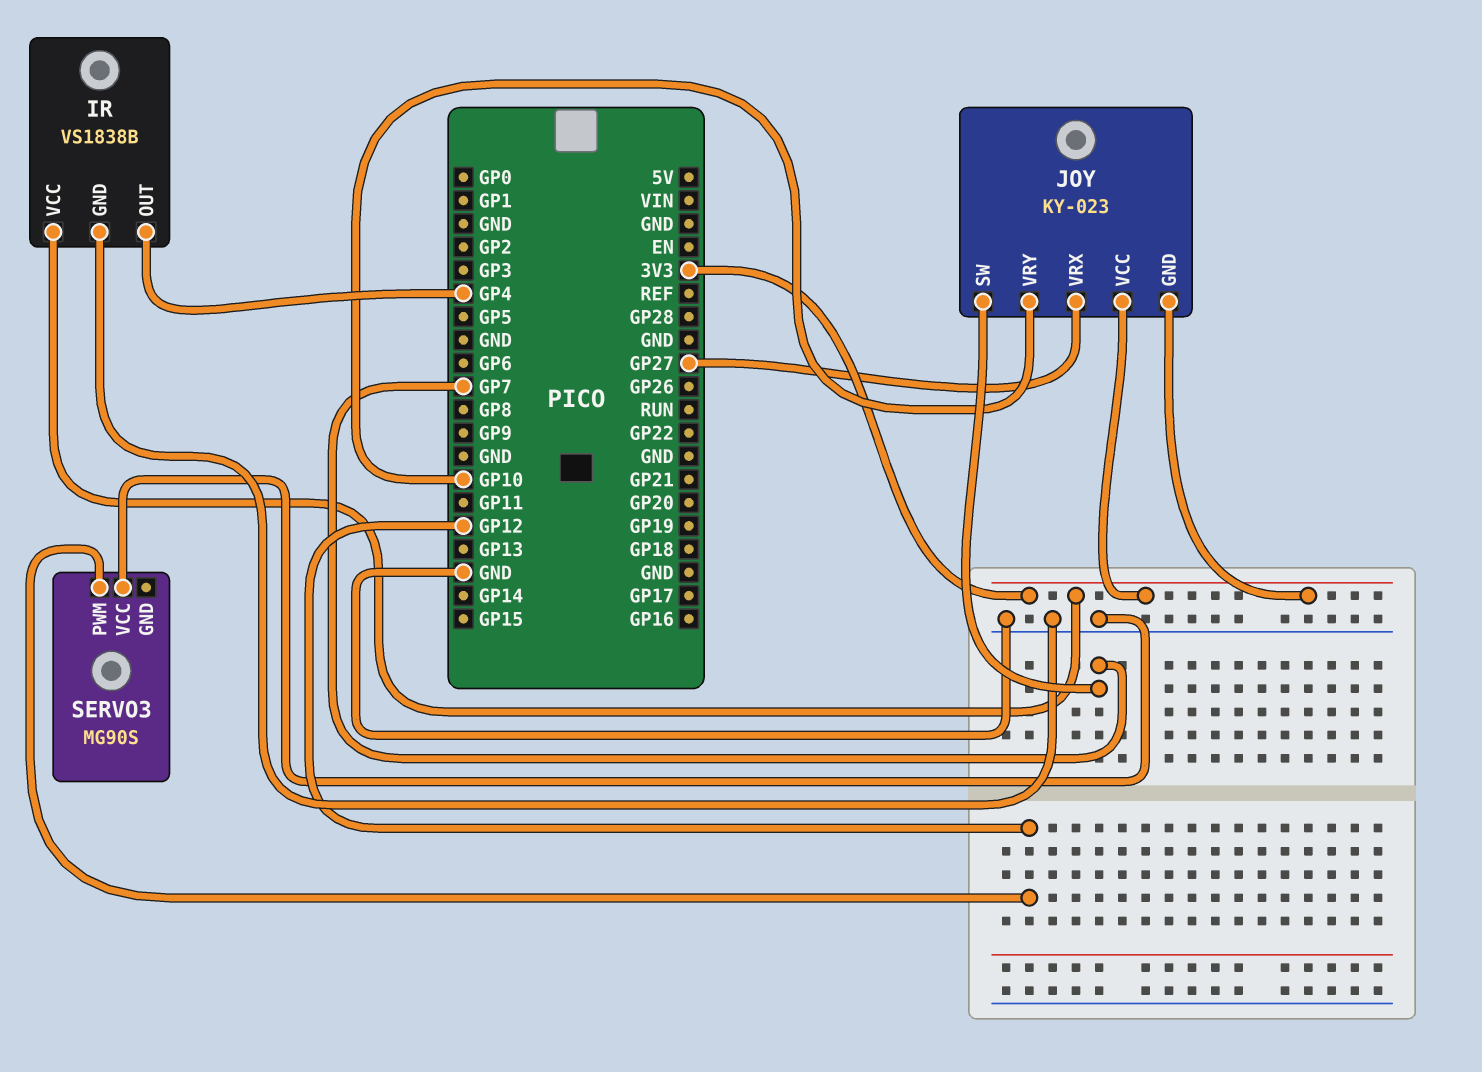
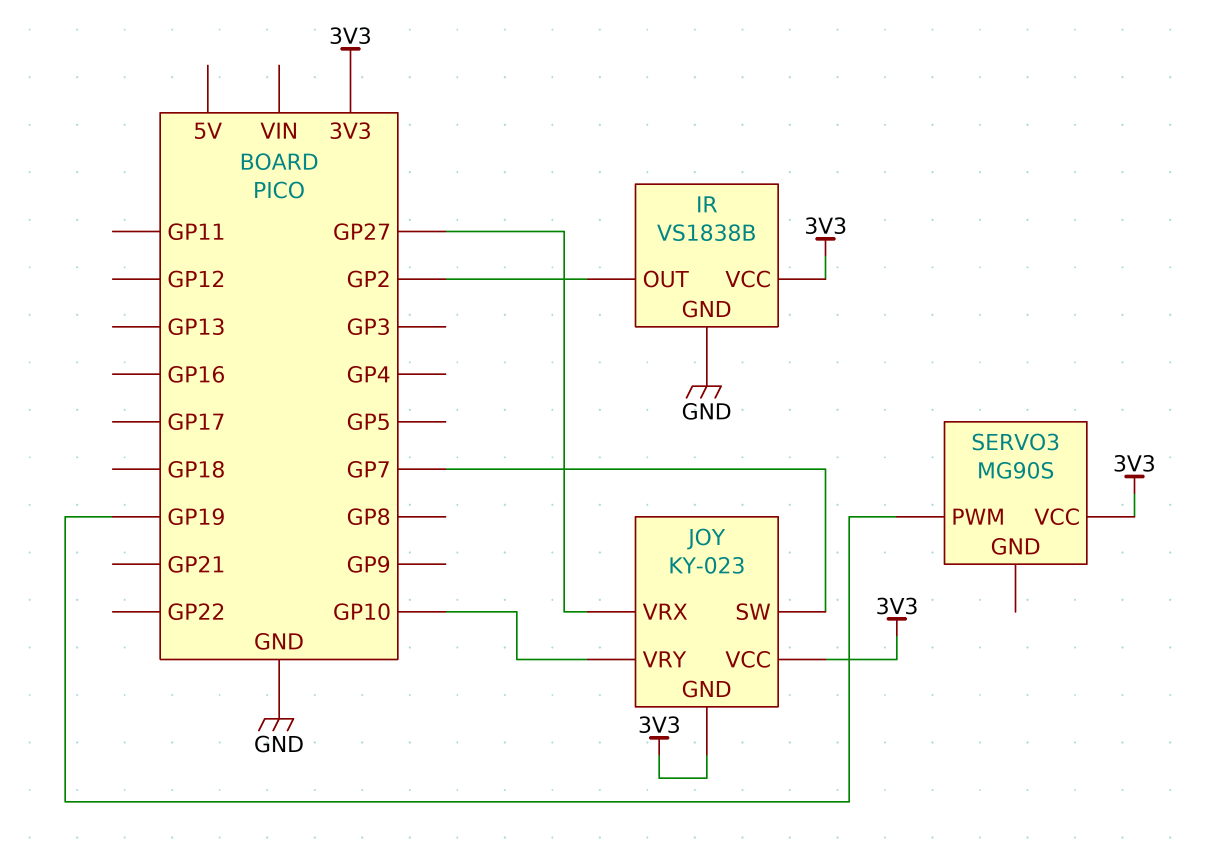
IR pin OUT: GP4 -> GP2
SERVO3 pin PWM: GP12 -> GP19
SERVO3 pin VCC: GND -> 3V3

